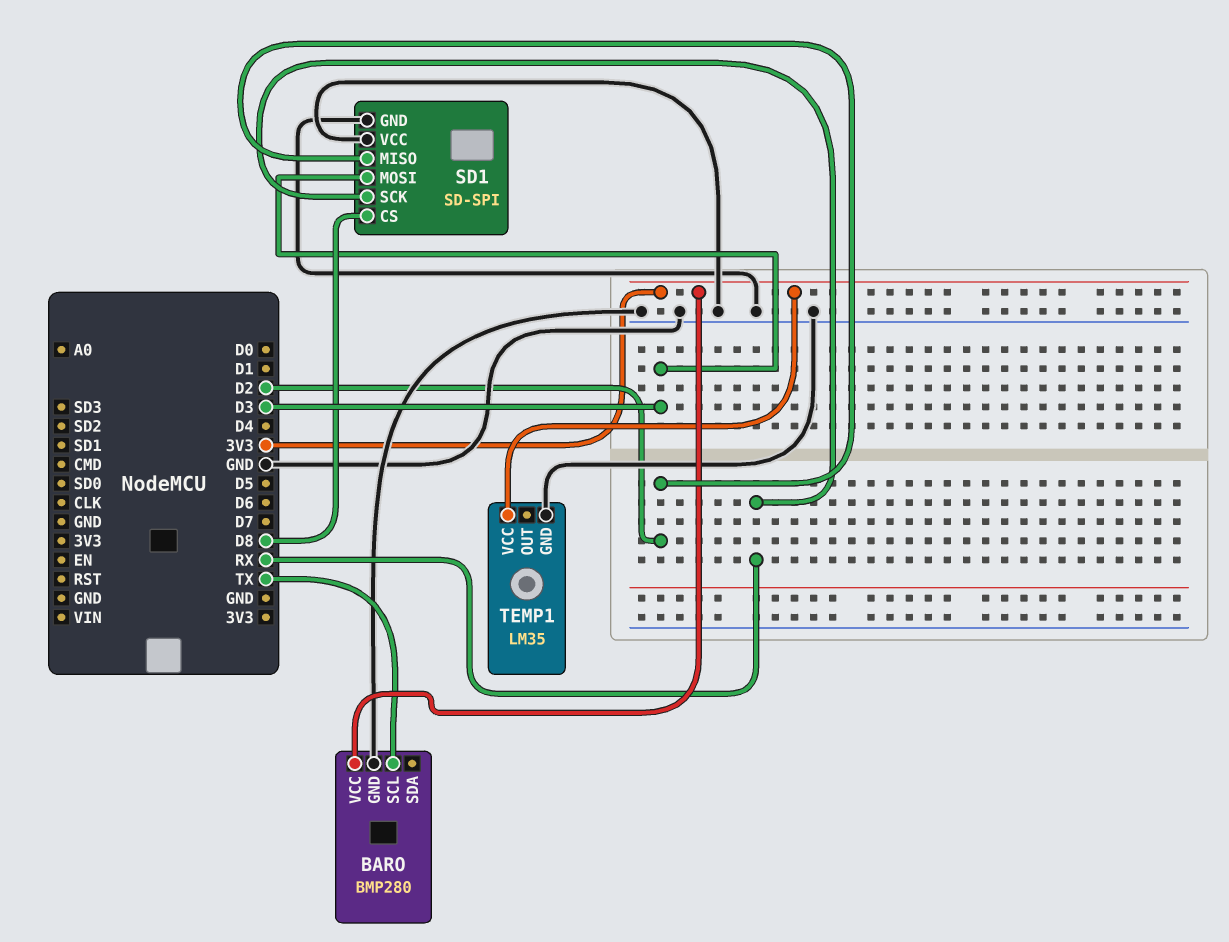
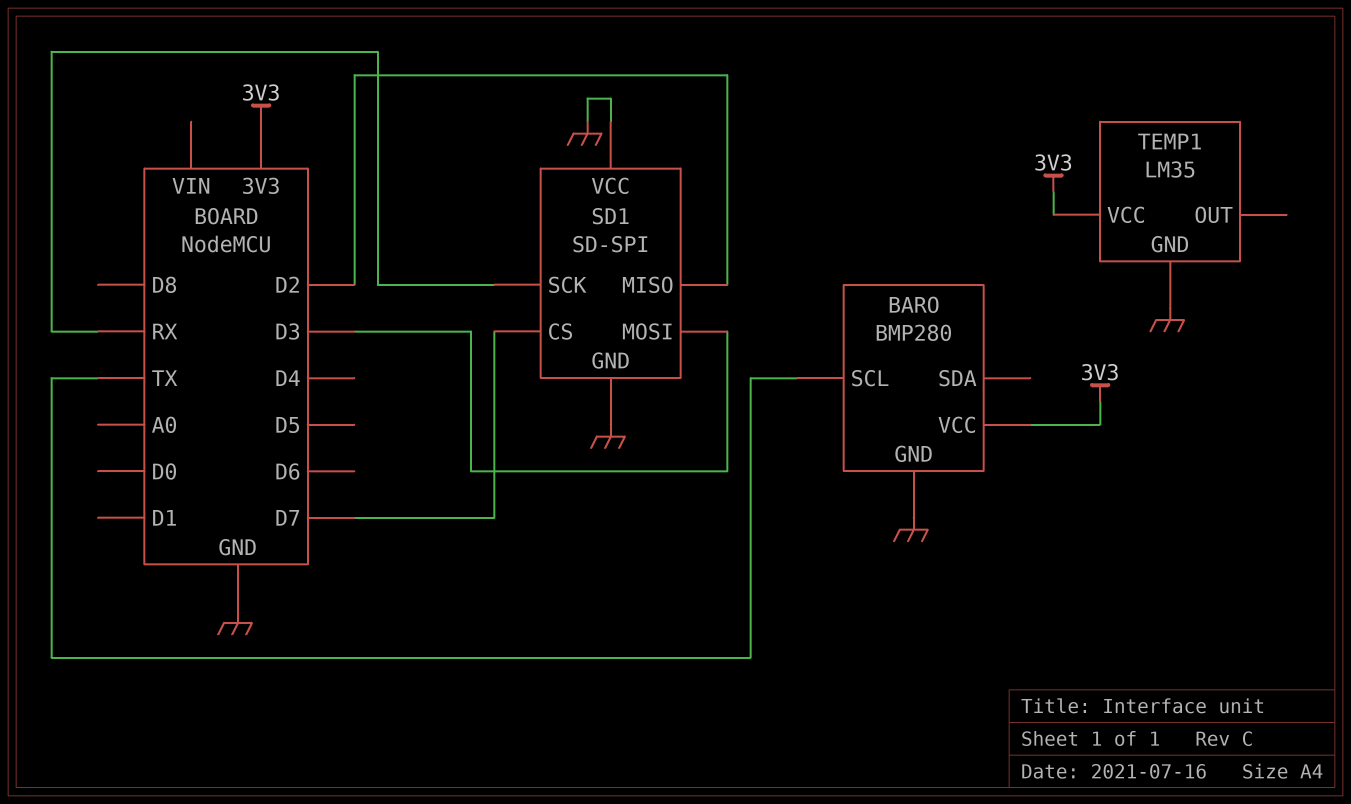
SD1 pin CS: D8 -> D7

